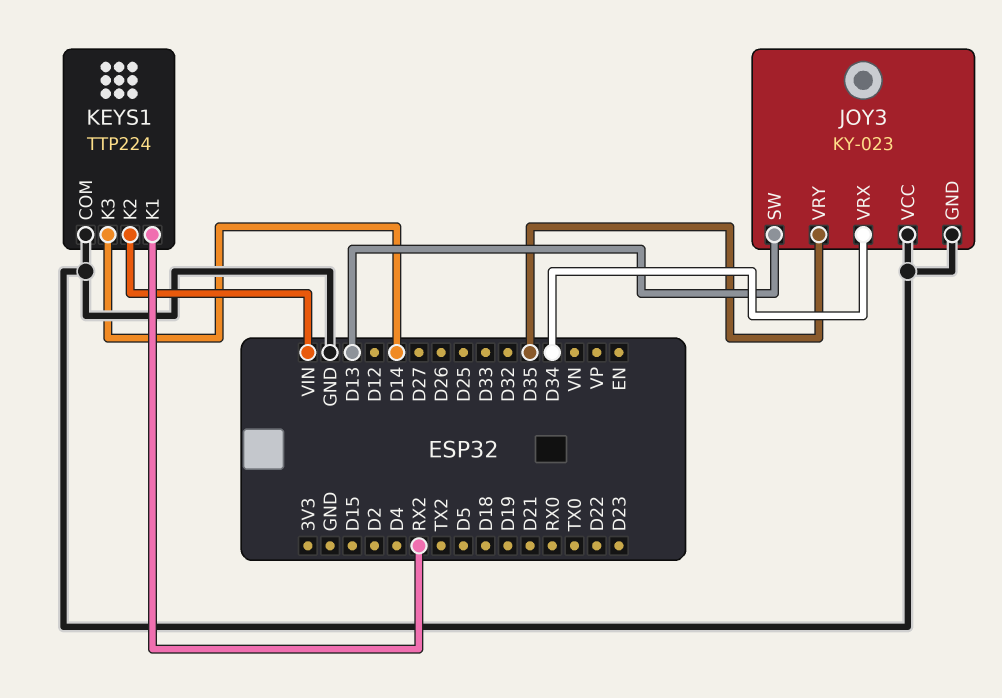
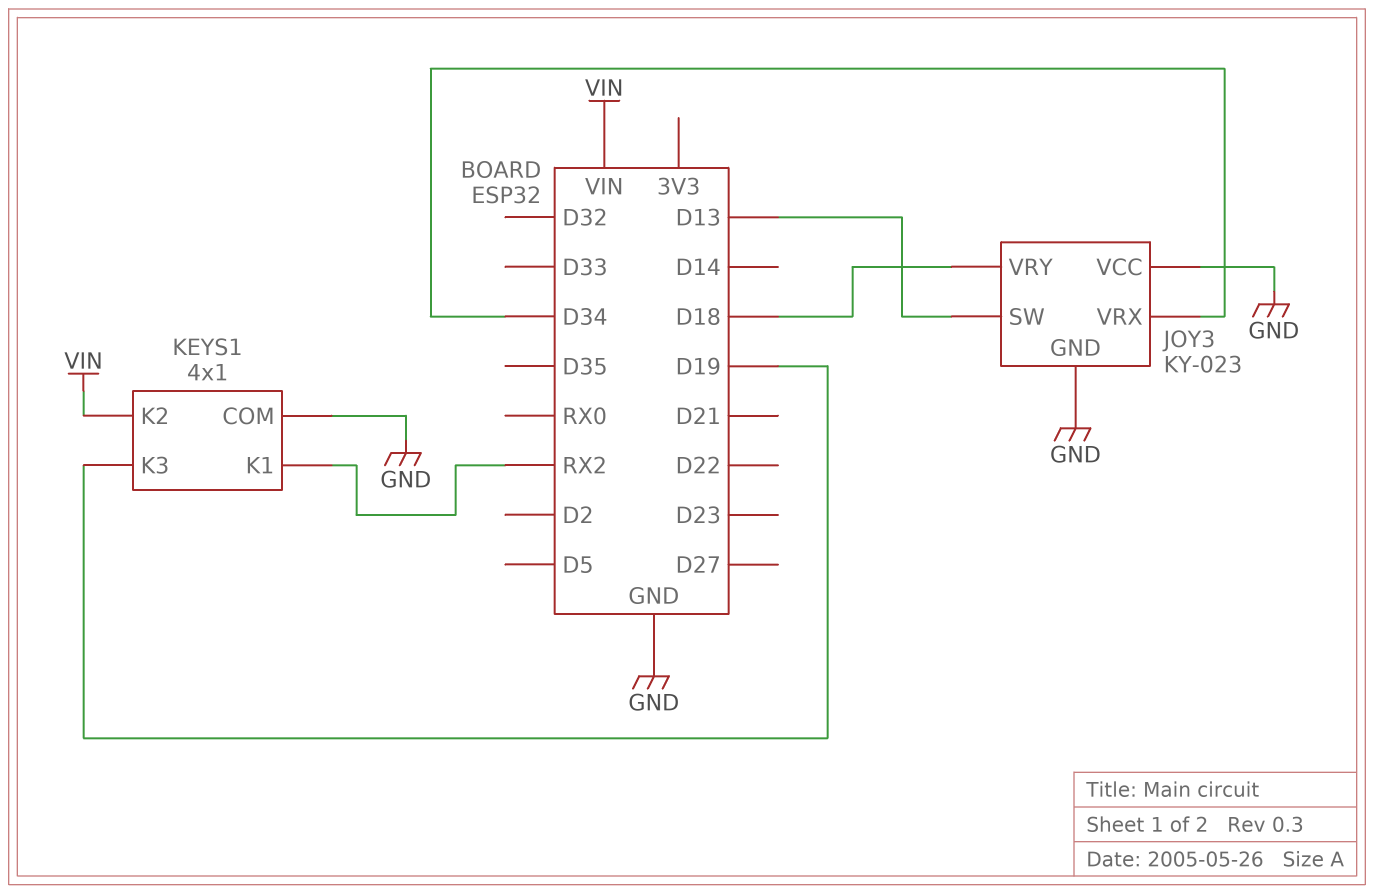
JOY3 pin VRY: D35 -> D18
KEYS1: TTP224 -> 4x1
KEYS1 pin K3: D14 -> D19

